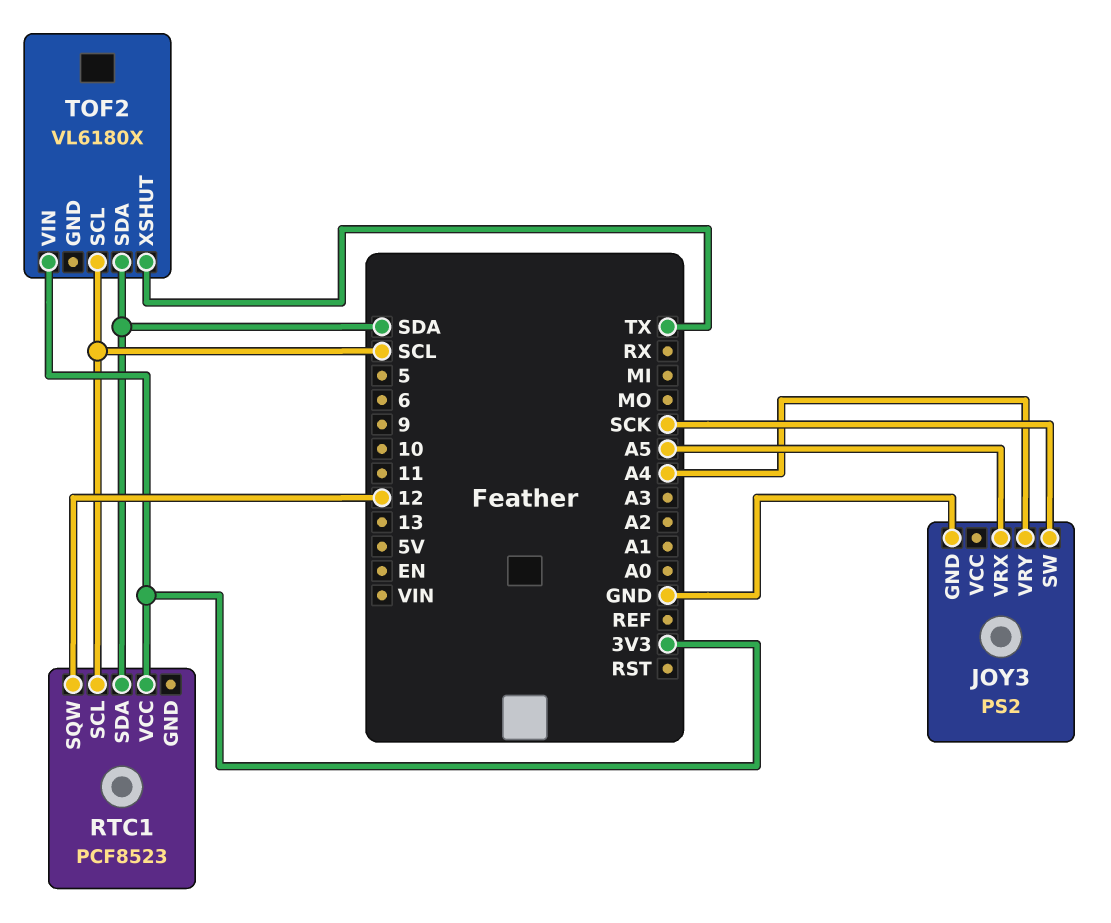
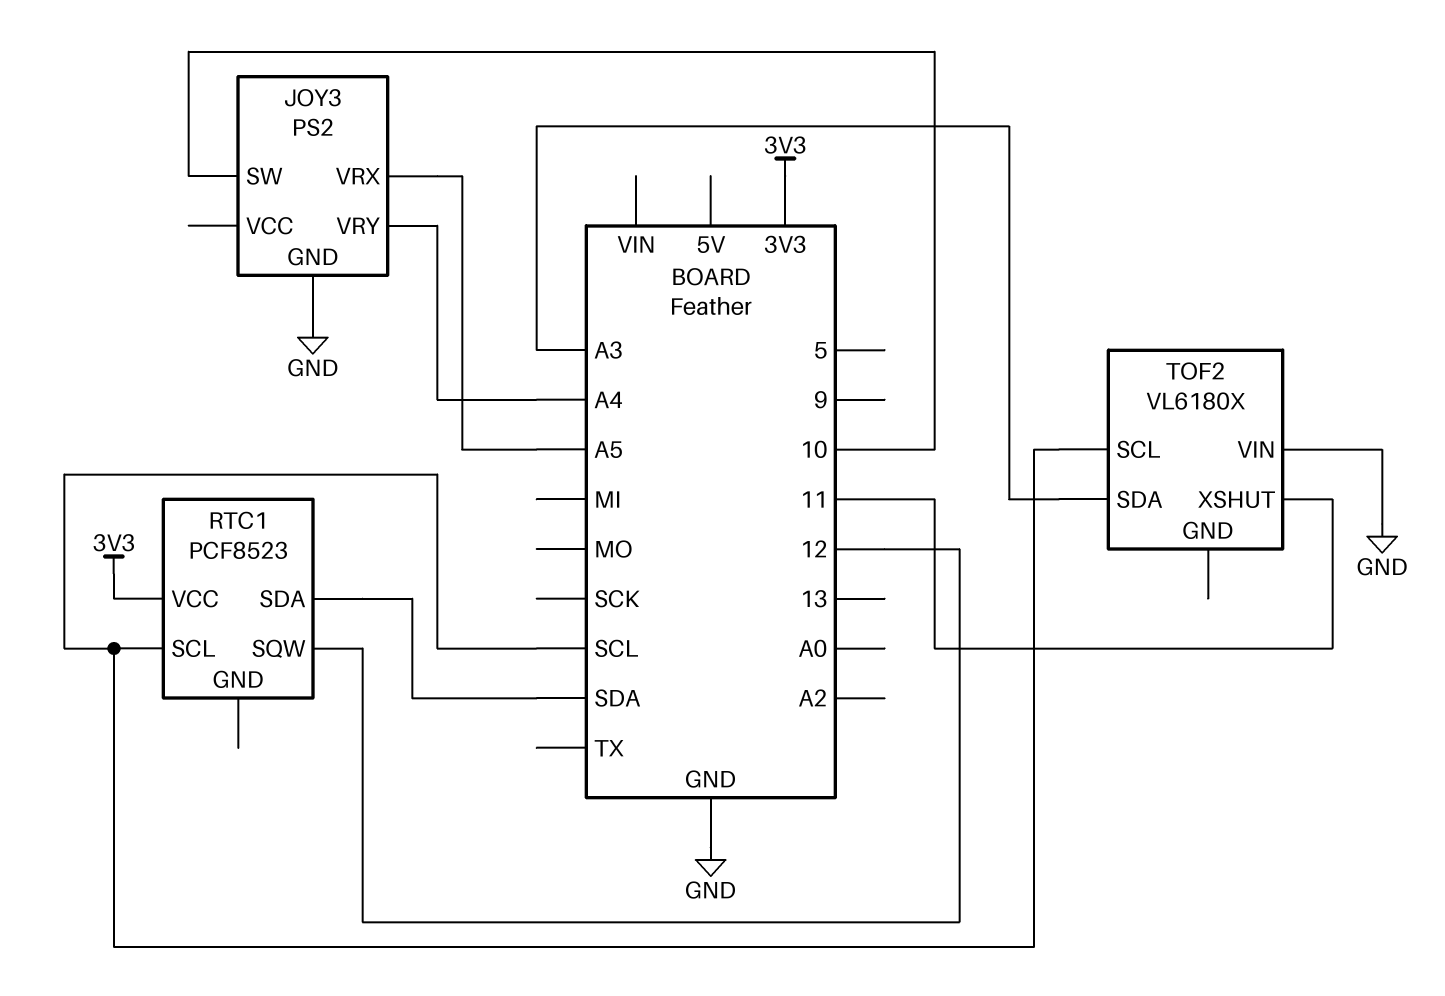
JOY3 pin SW: SCK -> 10
TOF2 pin SDA: SDA -> A3
TOF2 pin VIN: 3V3 -> GND
TOF2 pin XSHUT: TX -> 11

